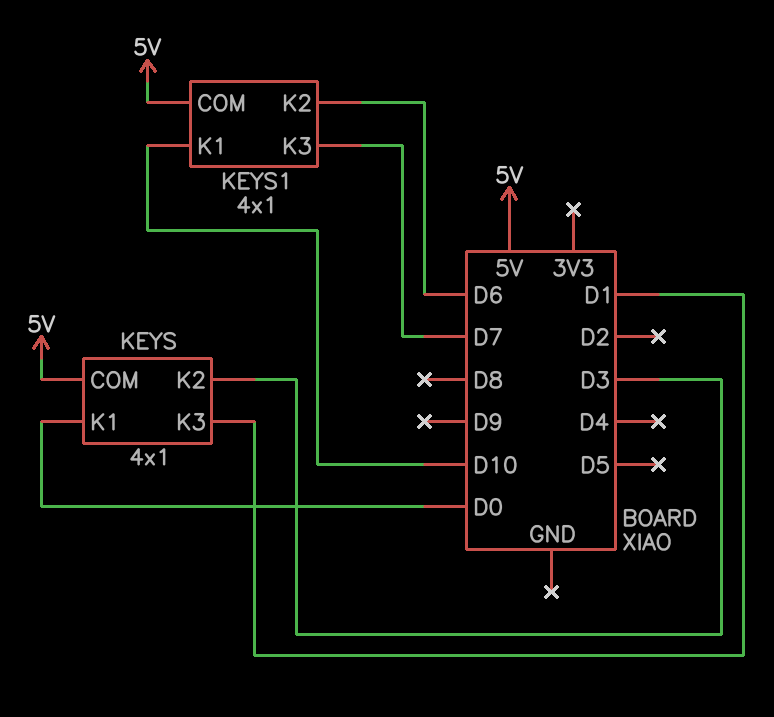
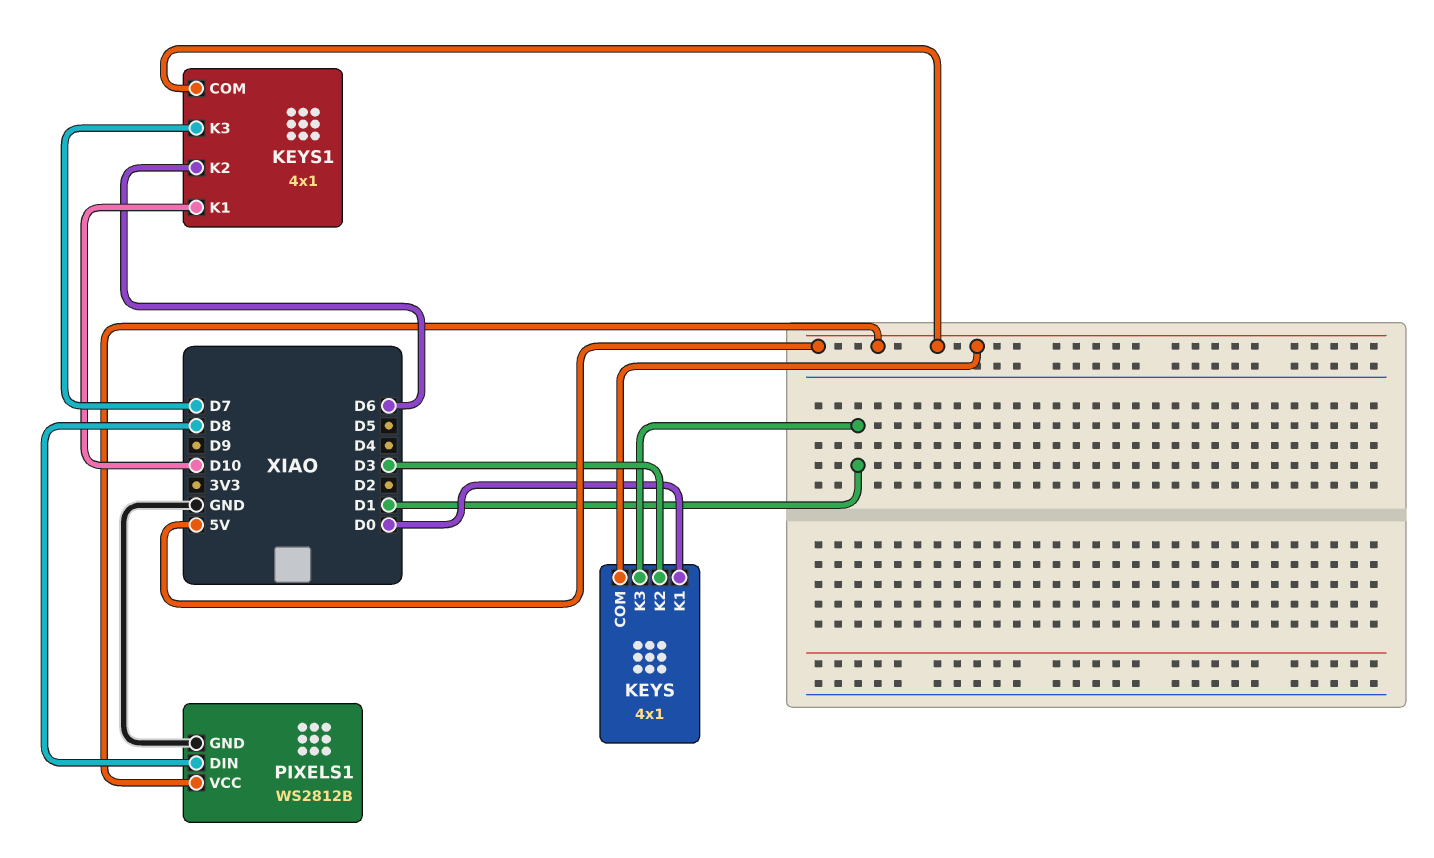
PIXELS1: none -> WS2812B
PIXELS1 pin DIN: none -> D8
PIXELS1 pin GND: none -> GND
PIXELS1 pin VCC: none -> 5V

